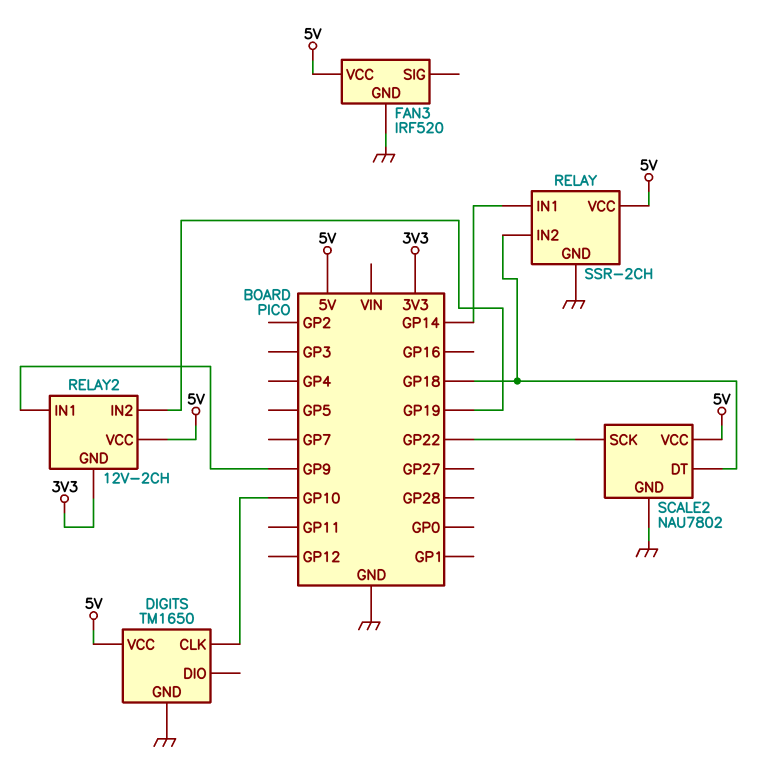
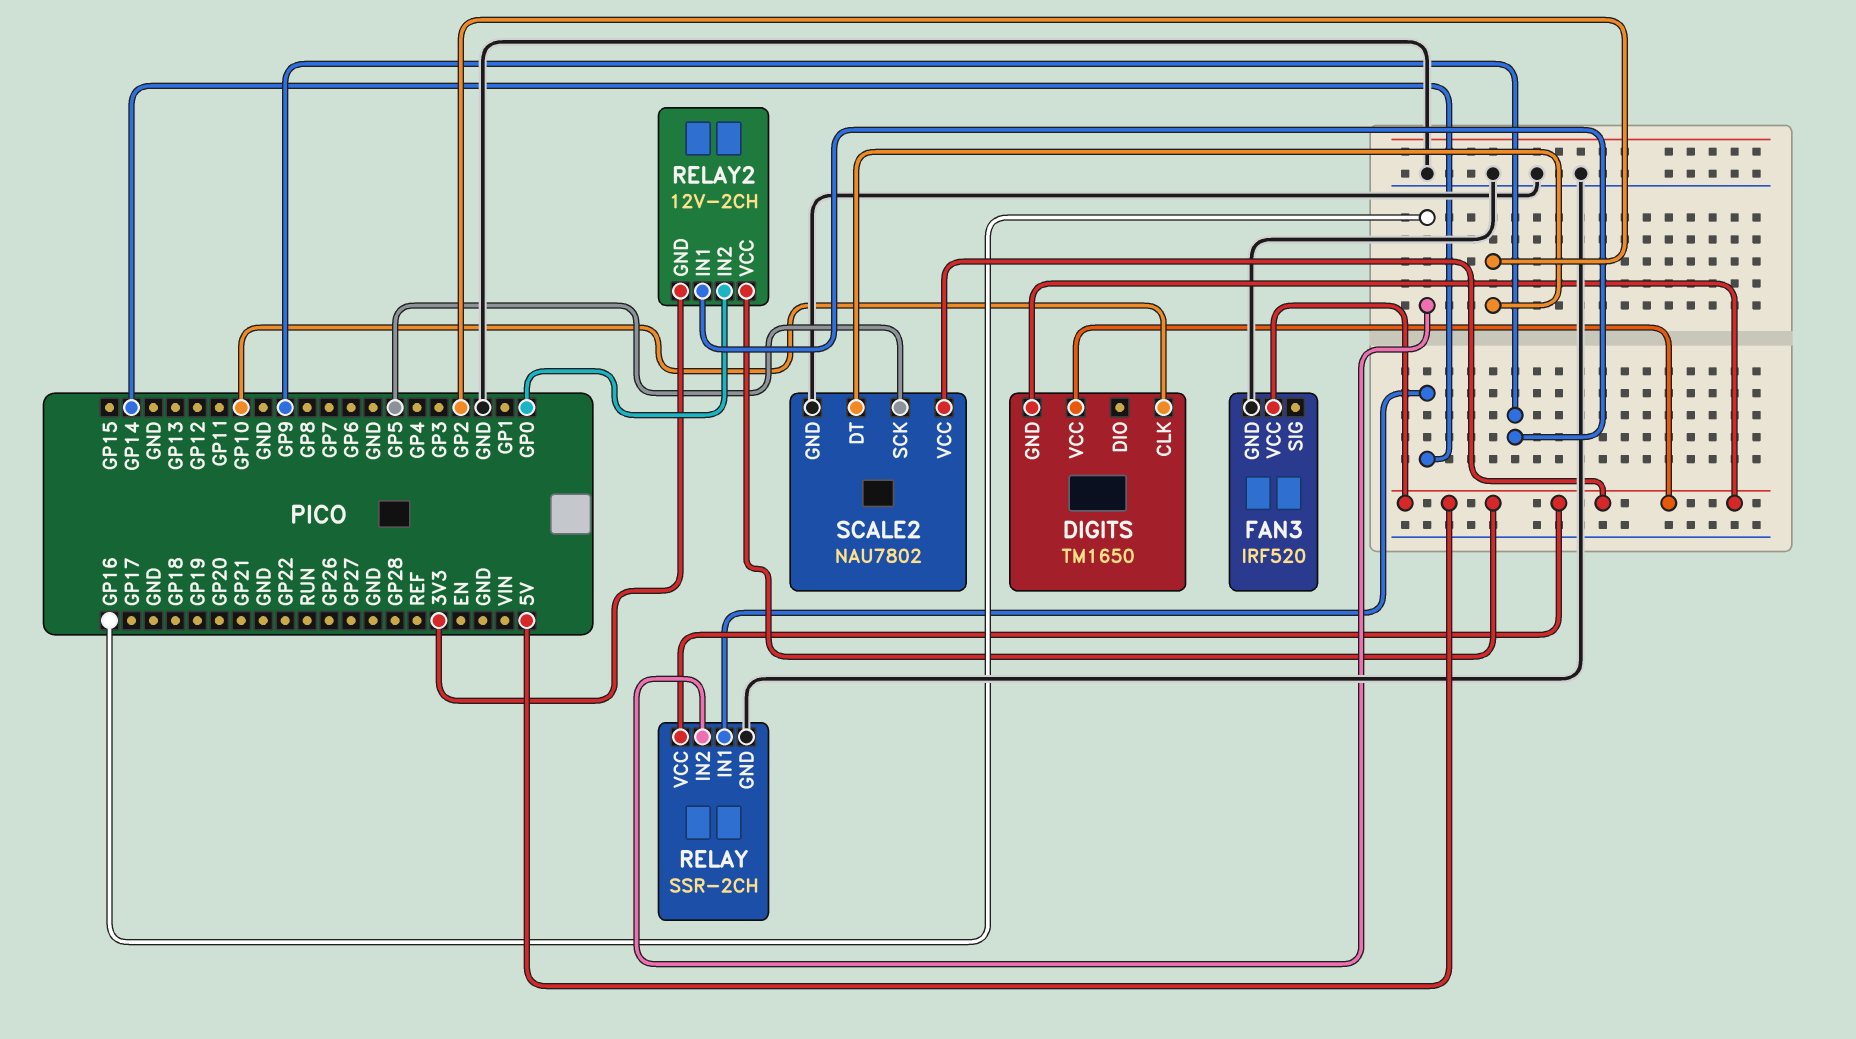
DIGITS pin GND: GND -> 5V
RELAY pin IN2: GP18 -> GP16
RELAY2 pin IN2: GP19 -> GP0
SCALE2 pin DT: GP18 -> GP2
SCALE2 pin SCK: GP22 -> GP5

